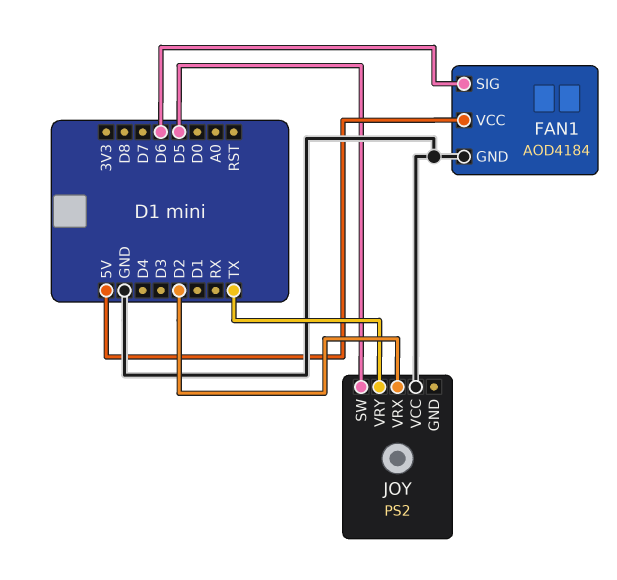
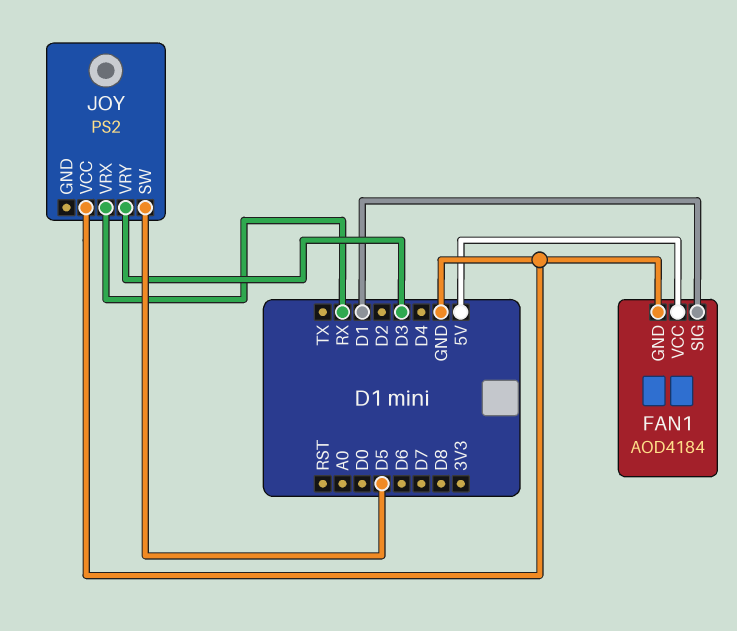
FAN1 pin SIG: D6 -> D1
JOY pin VRX: D2 -> RX
JOY pin VRY: TX -> D3

